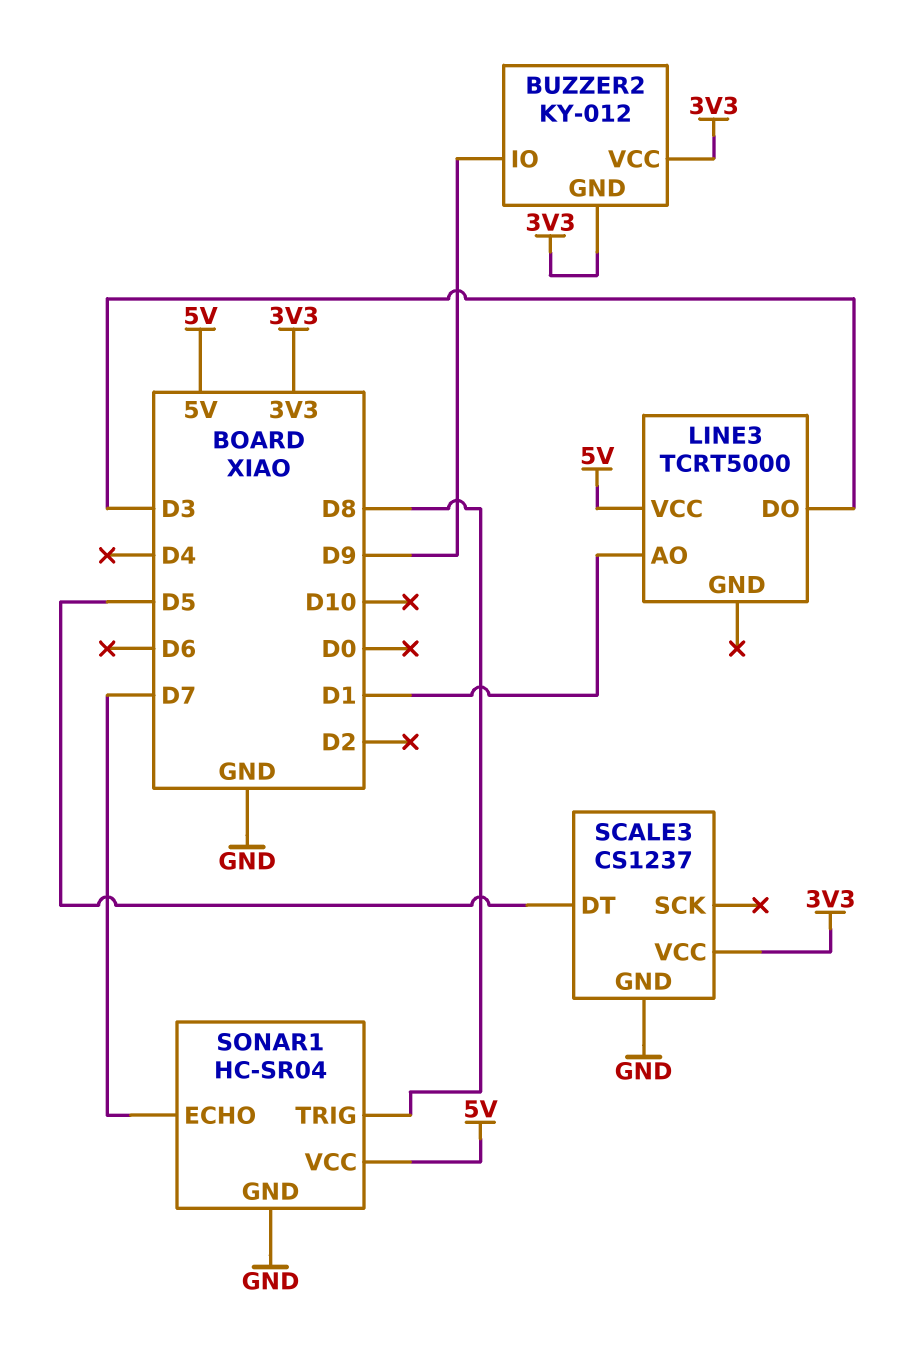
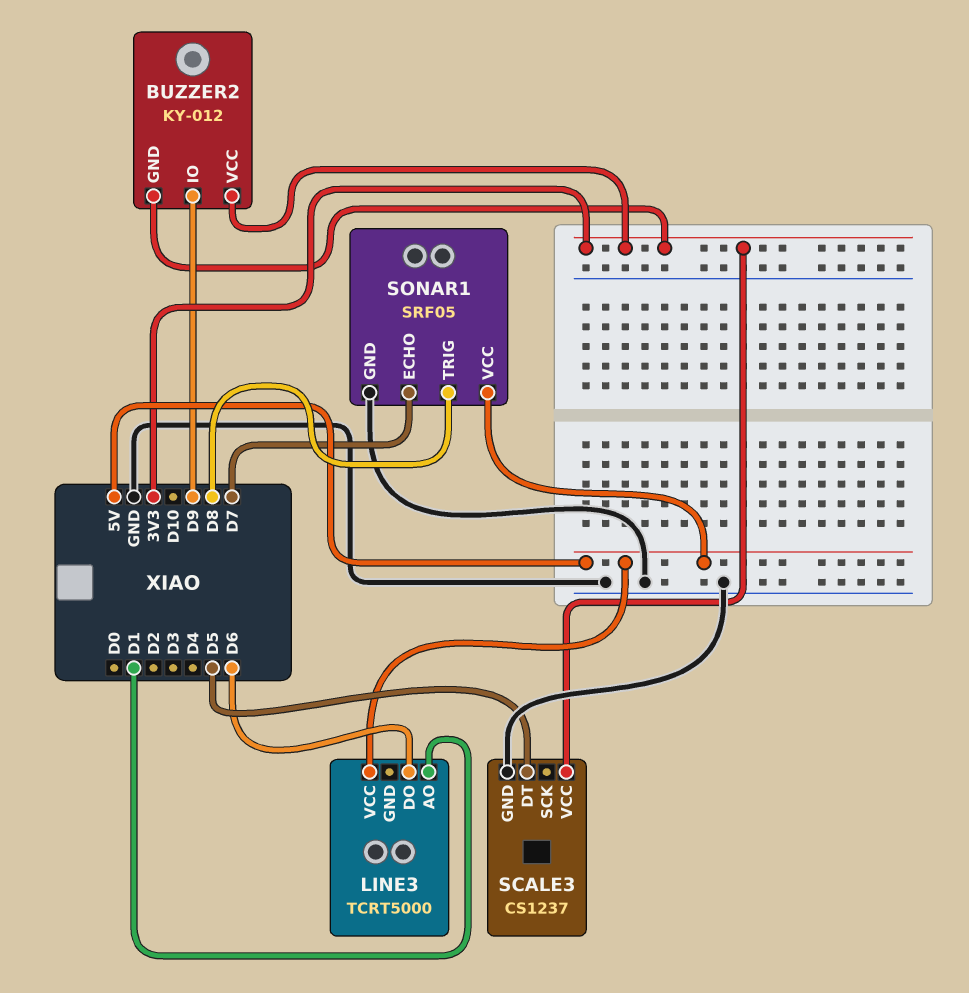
LINE3 pin DO: D3 -> D6
SONAR1: HC-SR04 -> SRF05

